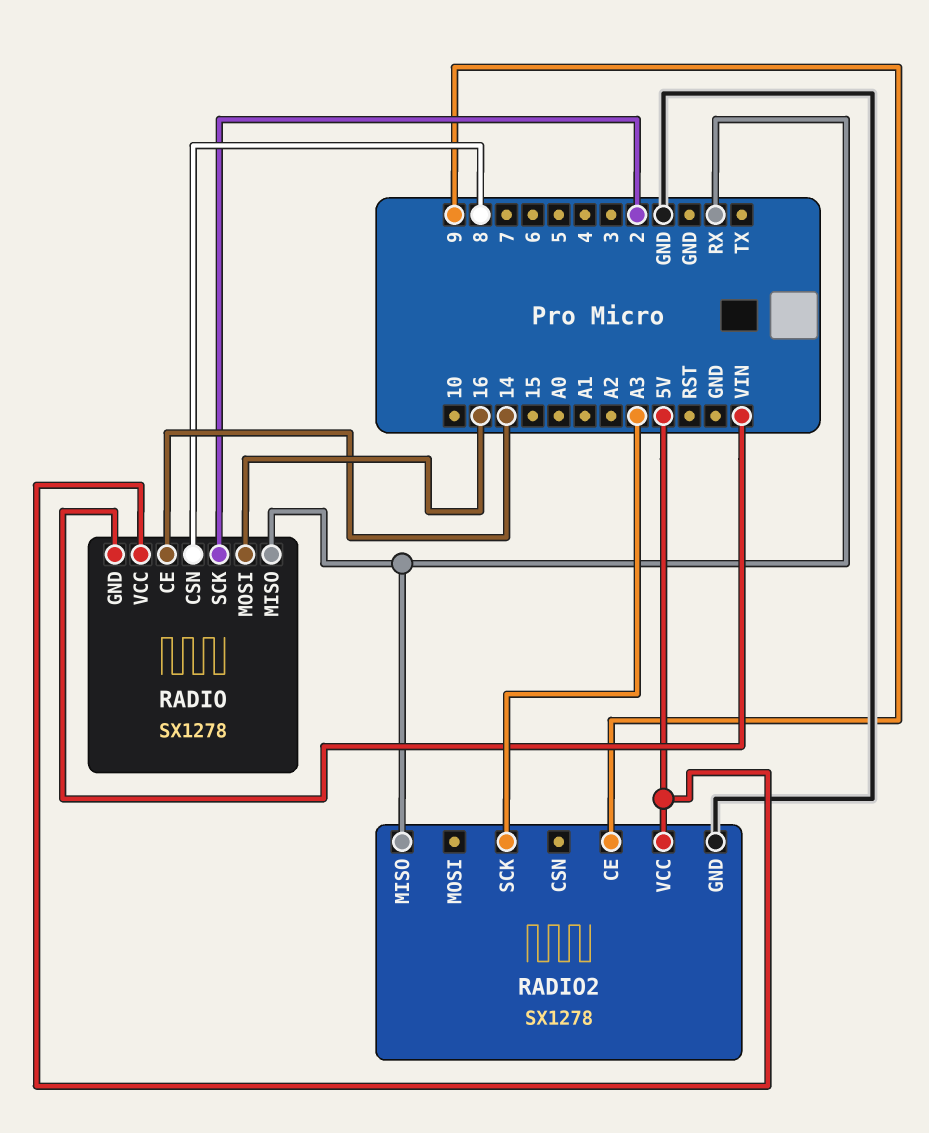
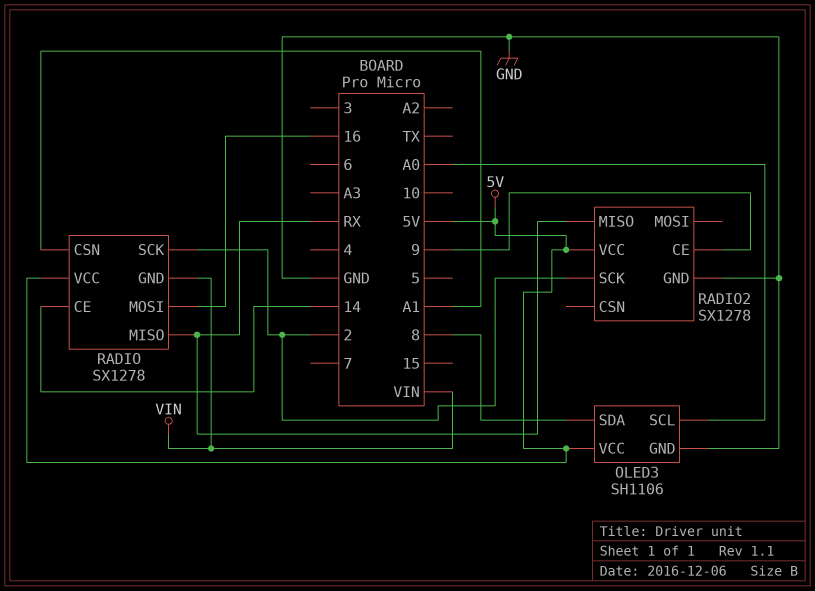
OLED3: none -> SH1106
OLED3 pin GND: none -> GND
OLED3 pin SCL: none -> A0
OLED3 pin SDA: none -> 8
OLED3 pin VCC: none -> 5V
RADIO pin CSN: 8 -> A1
RADIO2 pin SCK: A3 -> 2

